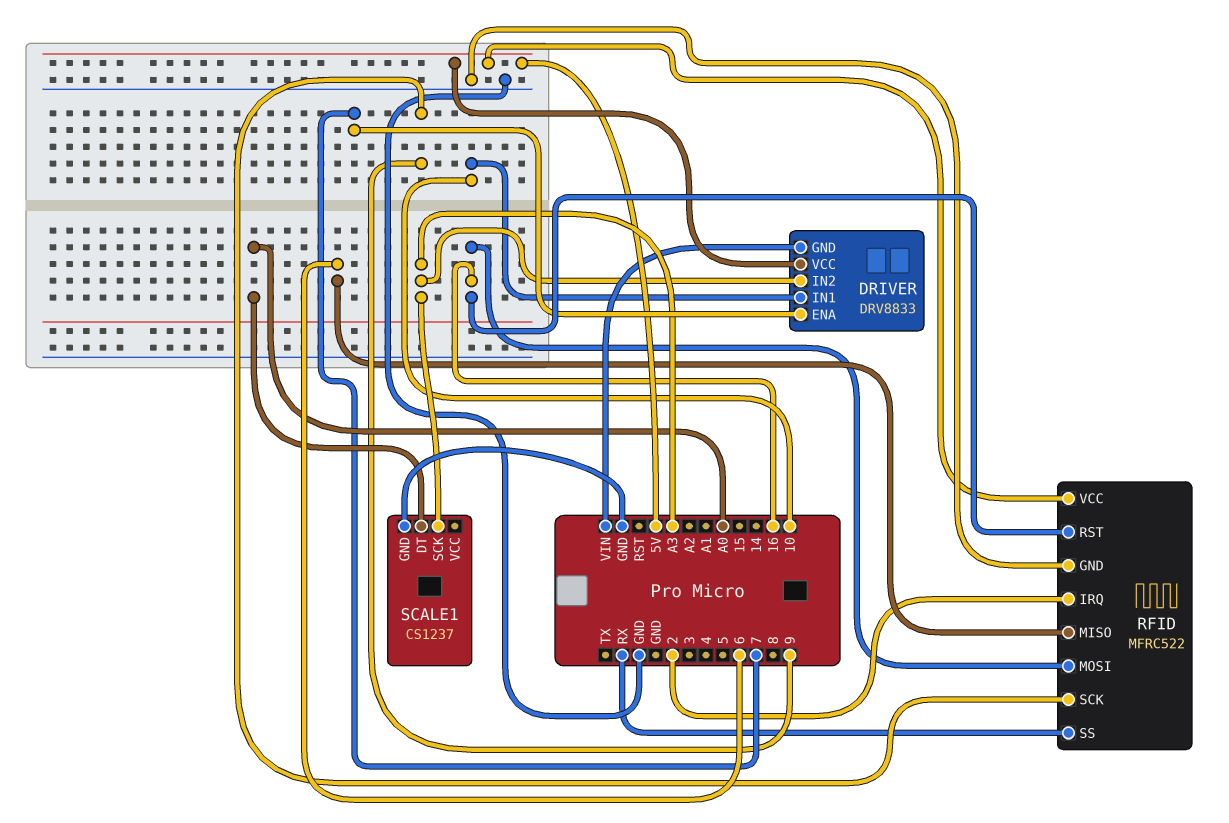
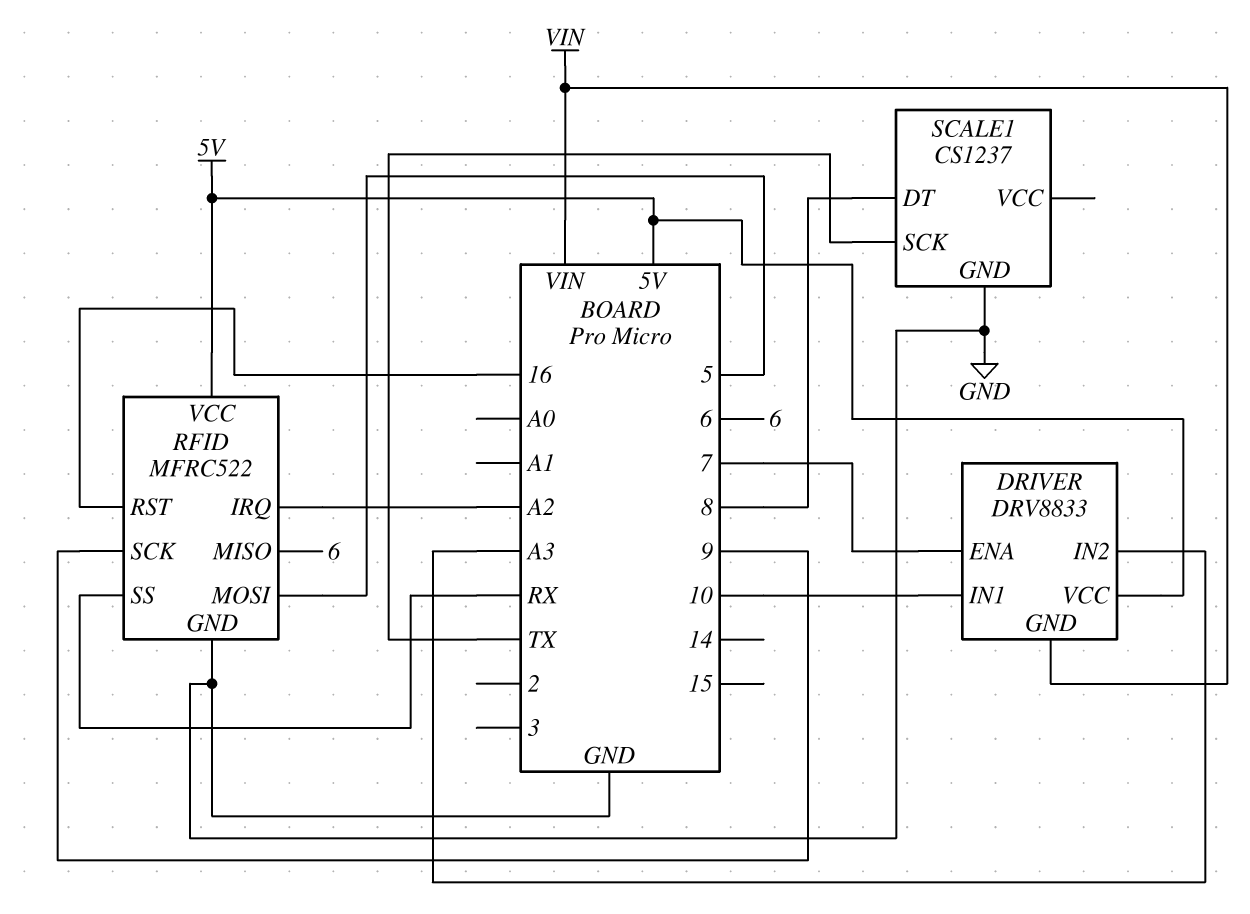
RFID pin IRQ: 2 -> A2
RFID pin MOSI: 16 -> 5
SCALE1 pin DT: A0 -> 8
SCALE1 pin SCK: A3 -> TX

